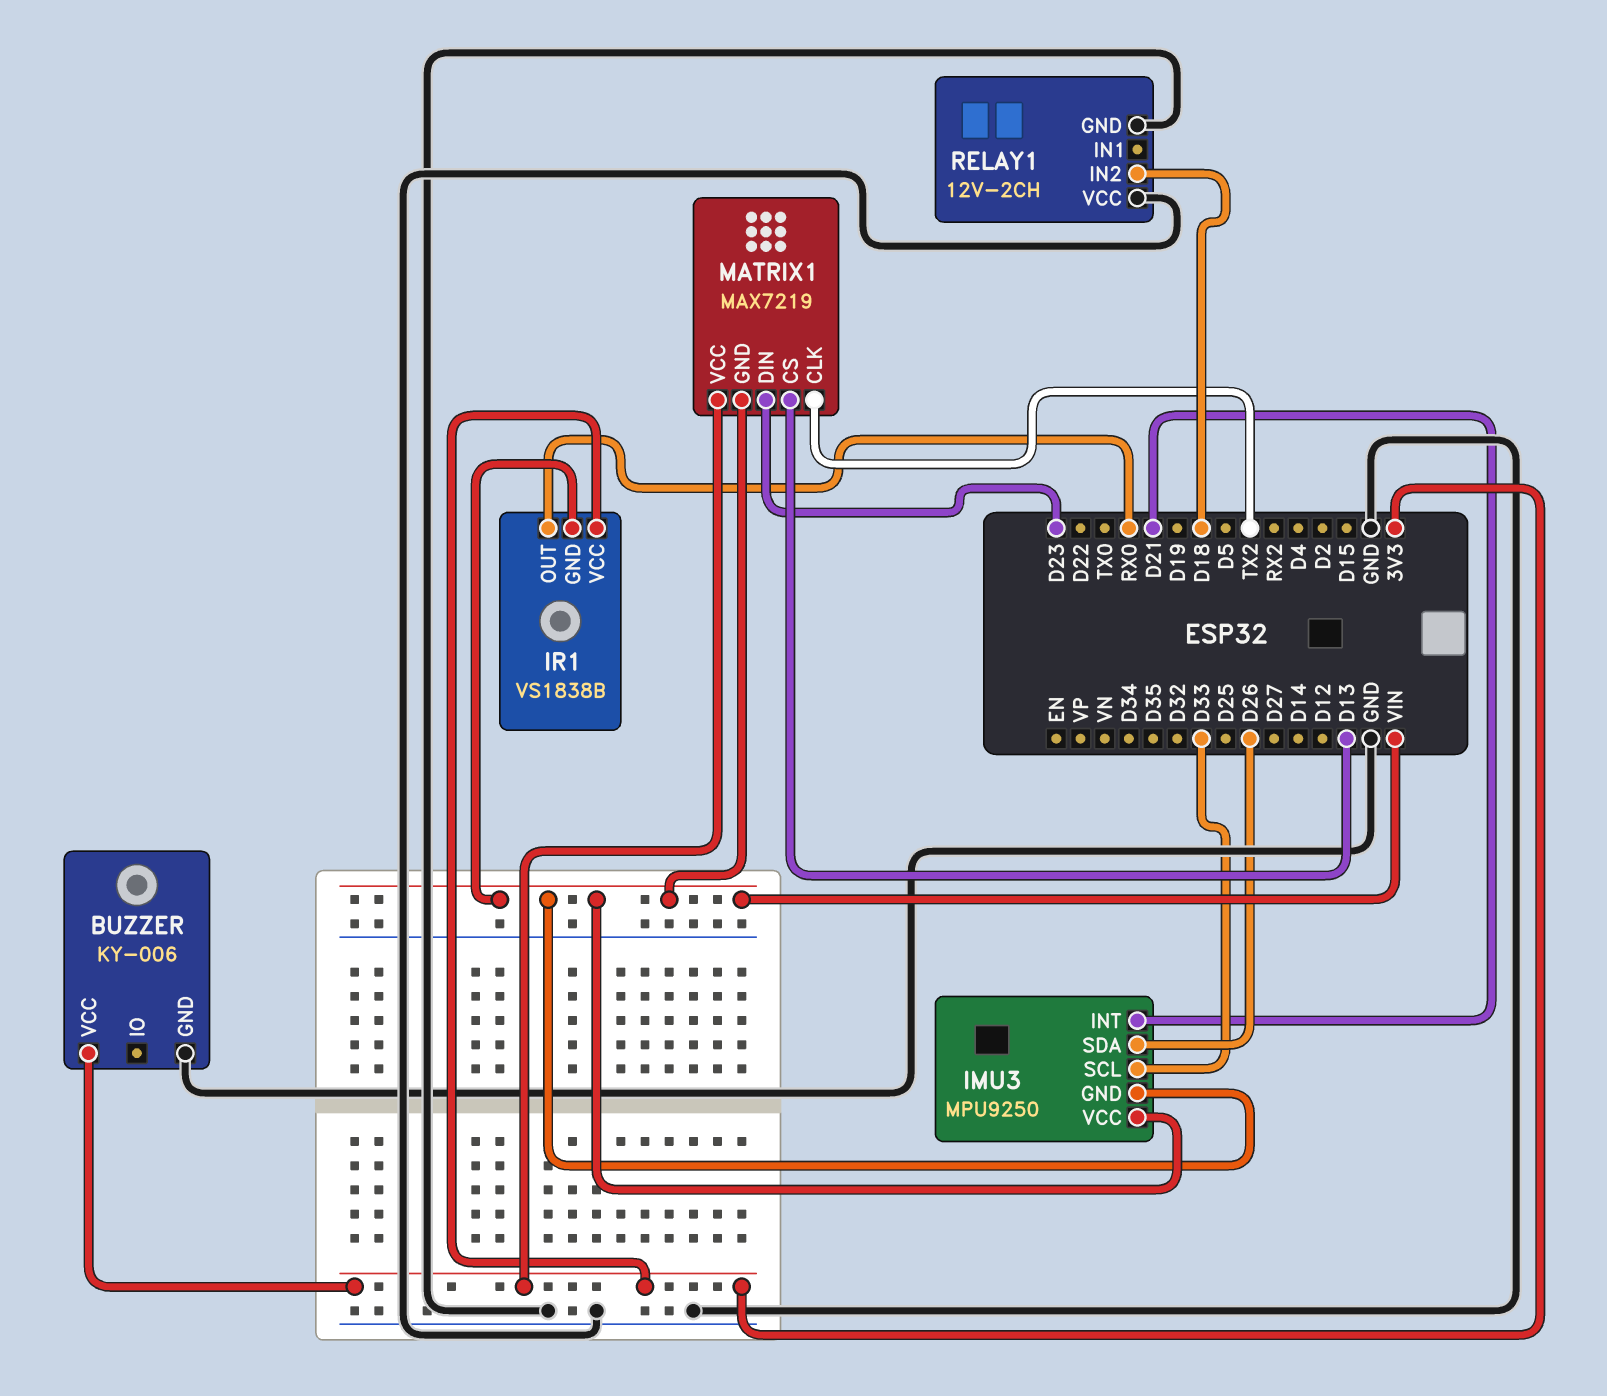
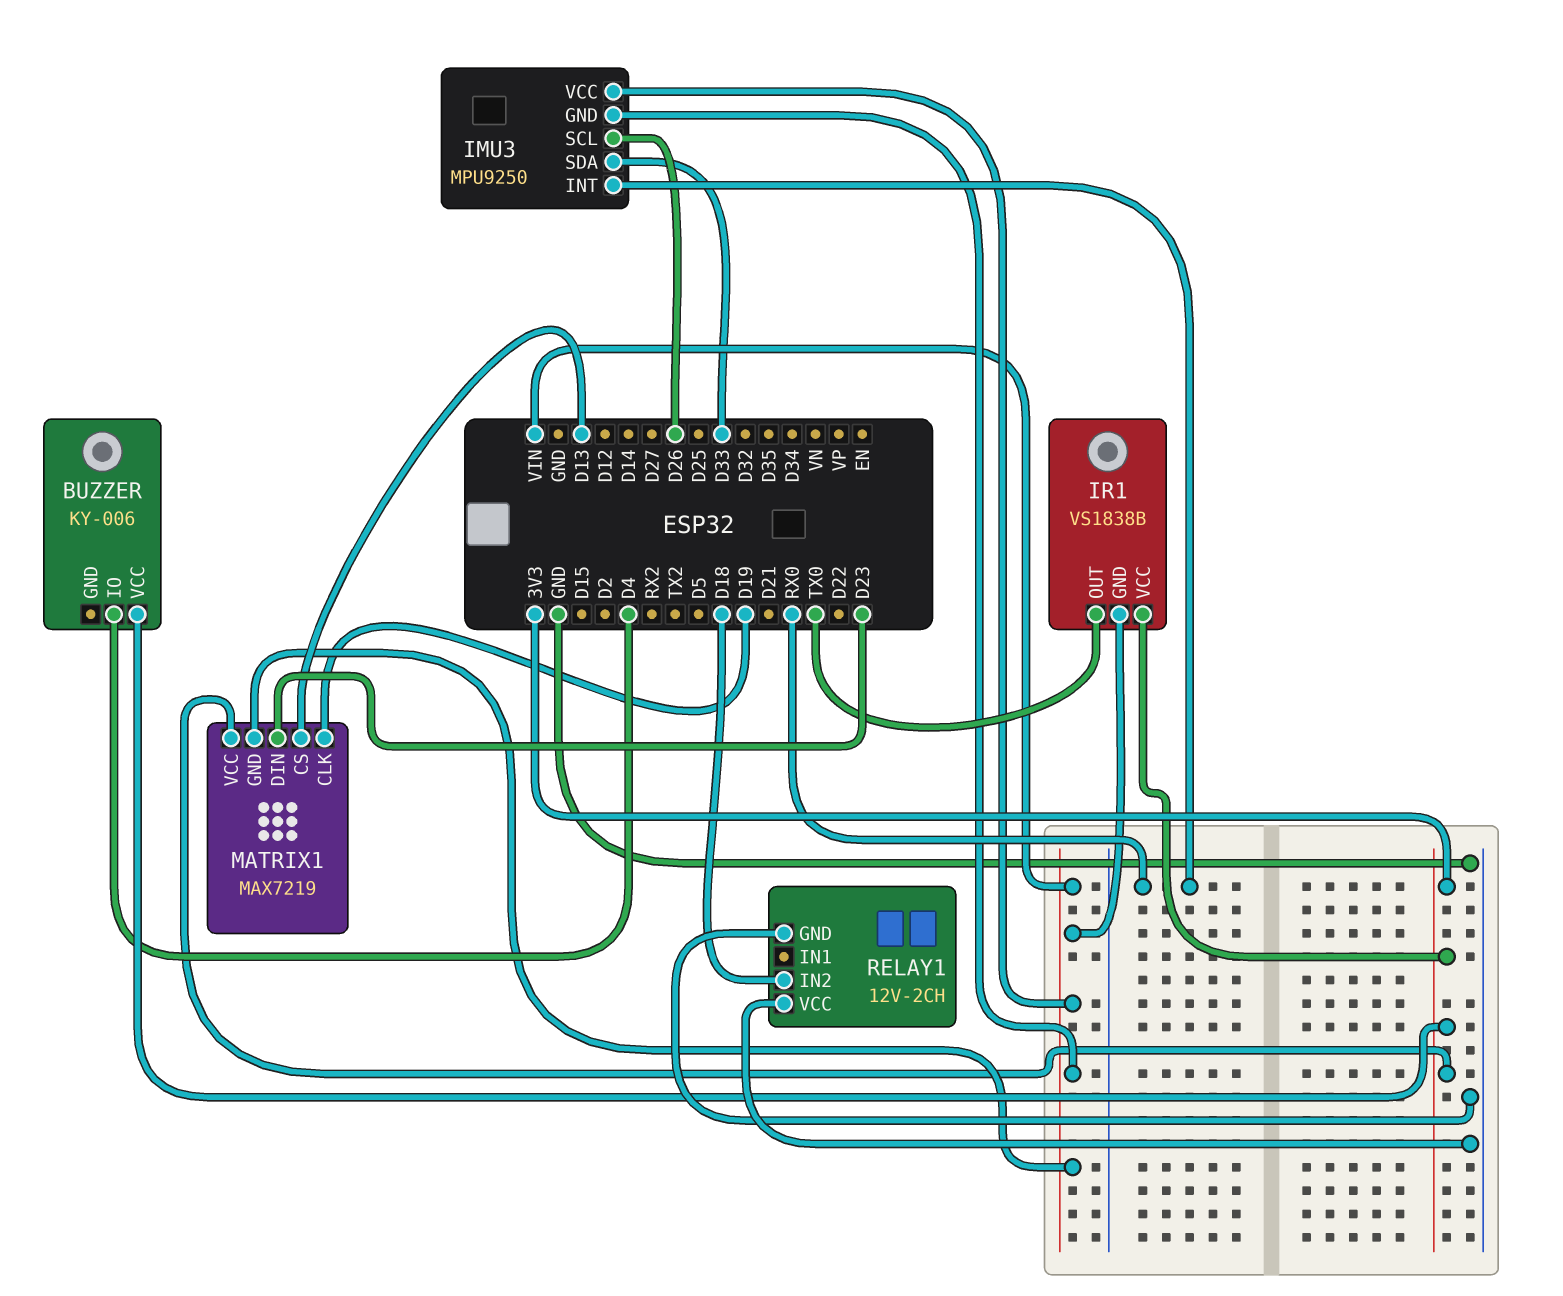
BUZZER pin GND: GND -> none
BUZZER pin IO: none -> D4
IMU3 pin INT: D21 -> RX0
IMU3 pin SCL: D33 -> D26
IMU3 pin SDA: D26 -> D33
IR1 pin OUT: RX0 -> TX0
MATRIX1 pin CLK: TX2 -> D19

